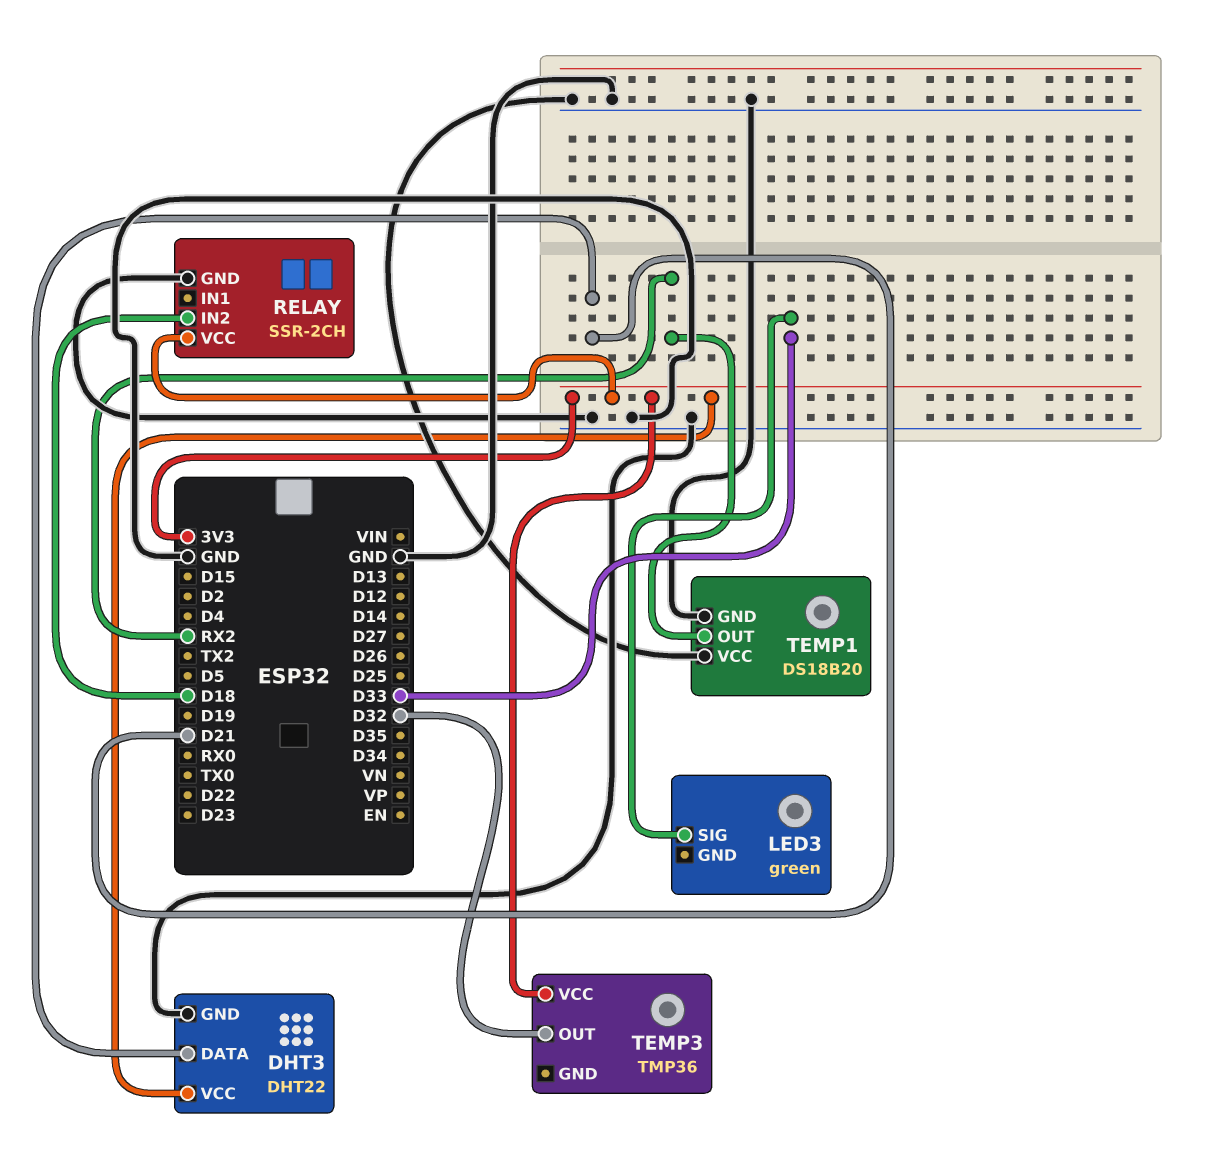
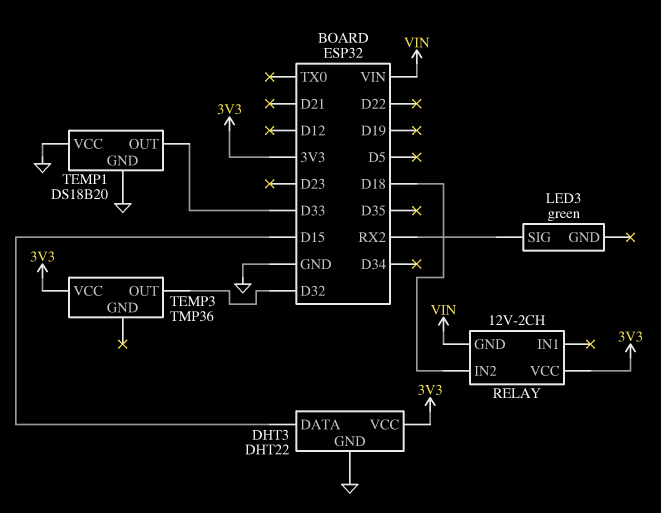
DHT3 pin DATA: D21 -> D15
LED3 pin SIG: D33 -> RX2
RELAY: SSR-2CH -> 12V-2CH
RELAY pin GND: GND -> VIN
TEMP1 pin OUT: RX2 -> D33

